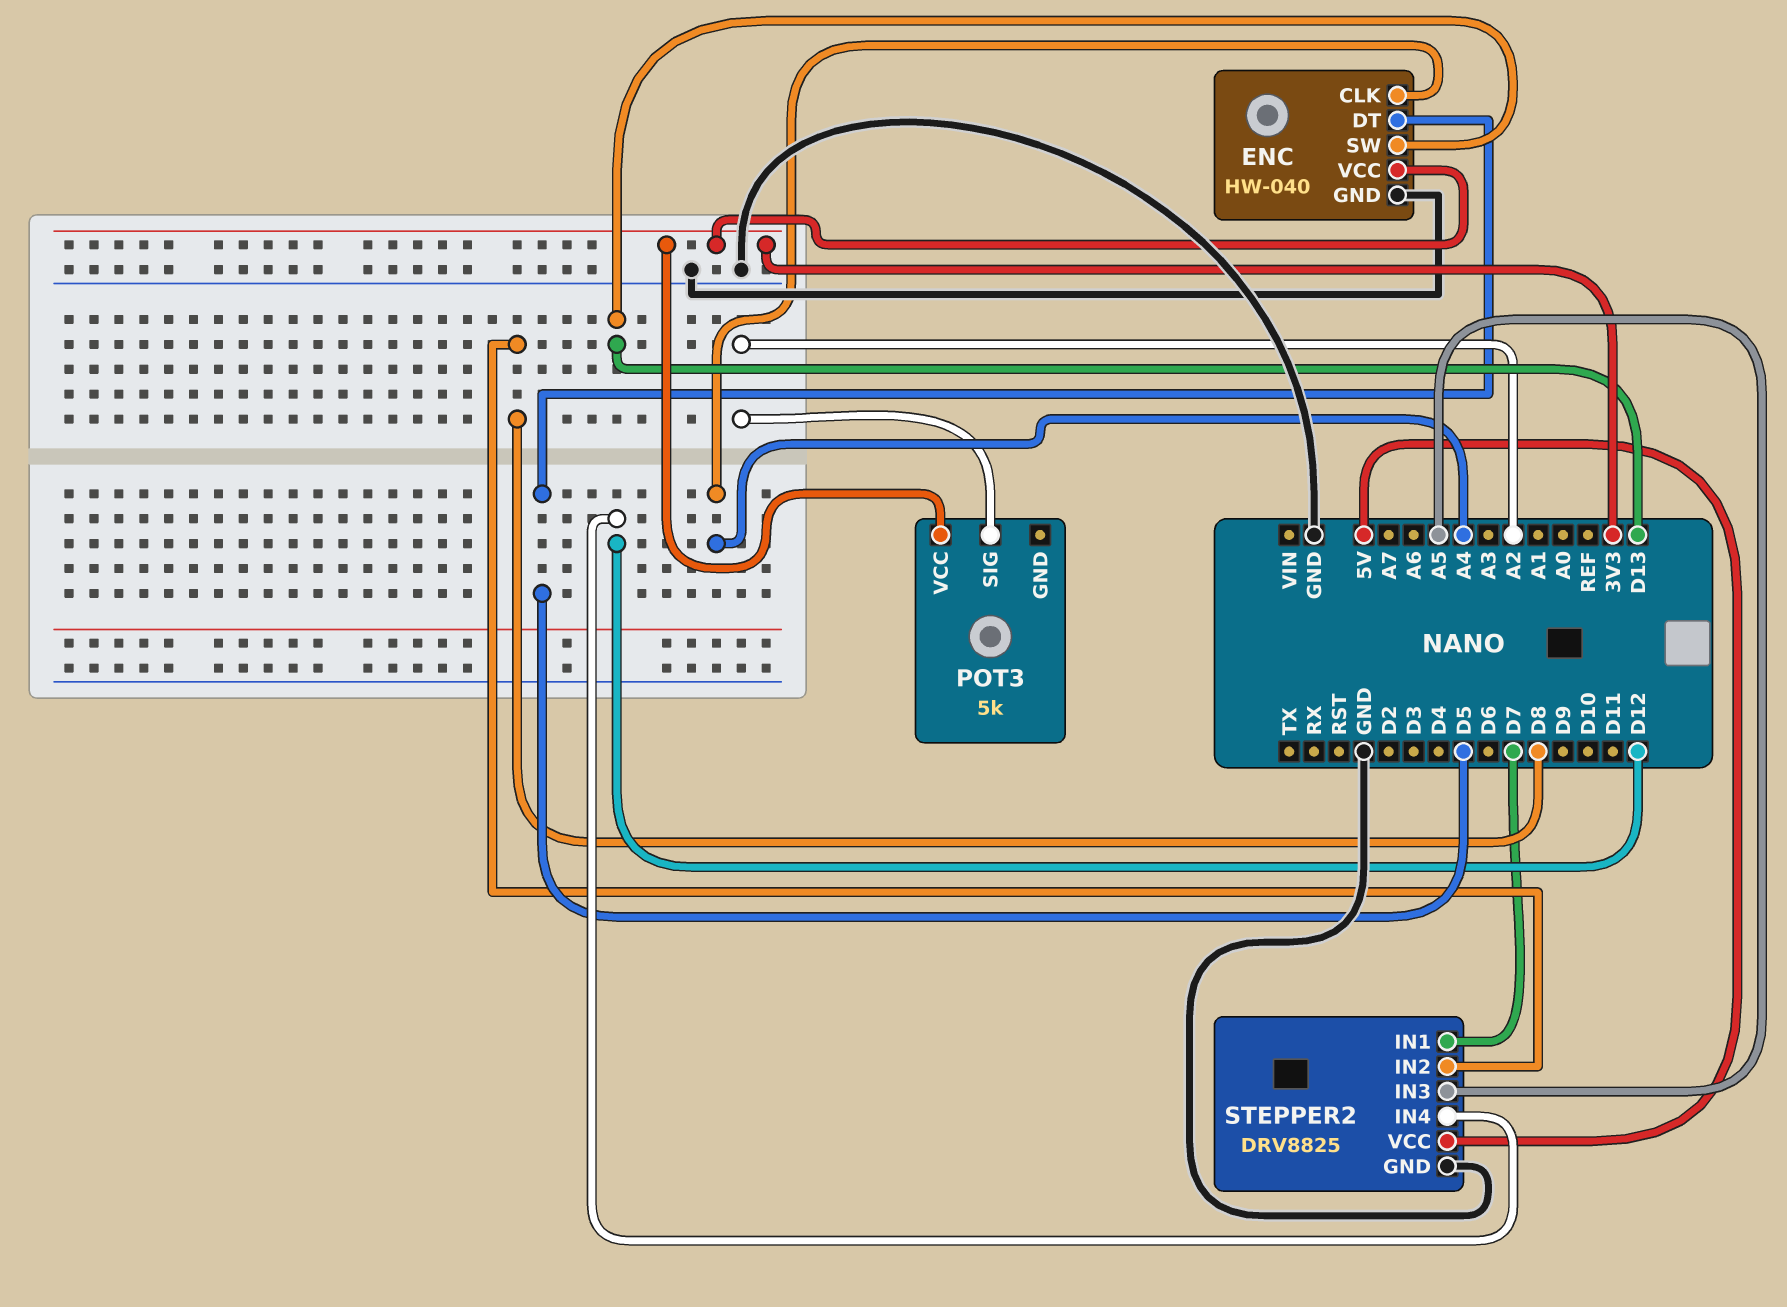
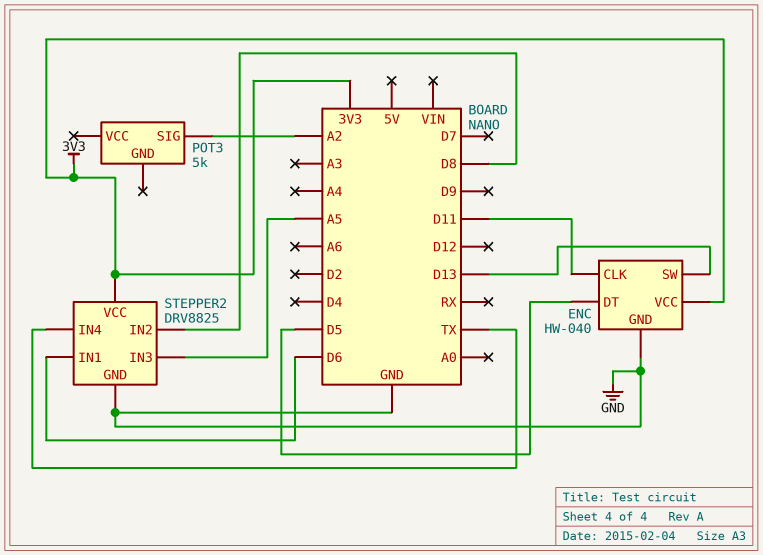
ENC pin CLK: A4 -> D11
POT3 pin VCC: 3V3 -> none
STEPPER2 pin IN1: D7 -> D6
STEPPER2 pin IN4: D12 -> TX
STEPPER2 pin VCC: 5V -> 3V3

